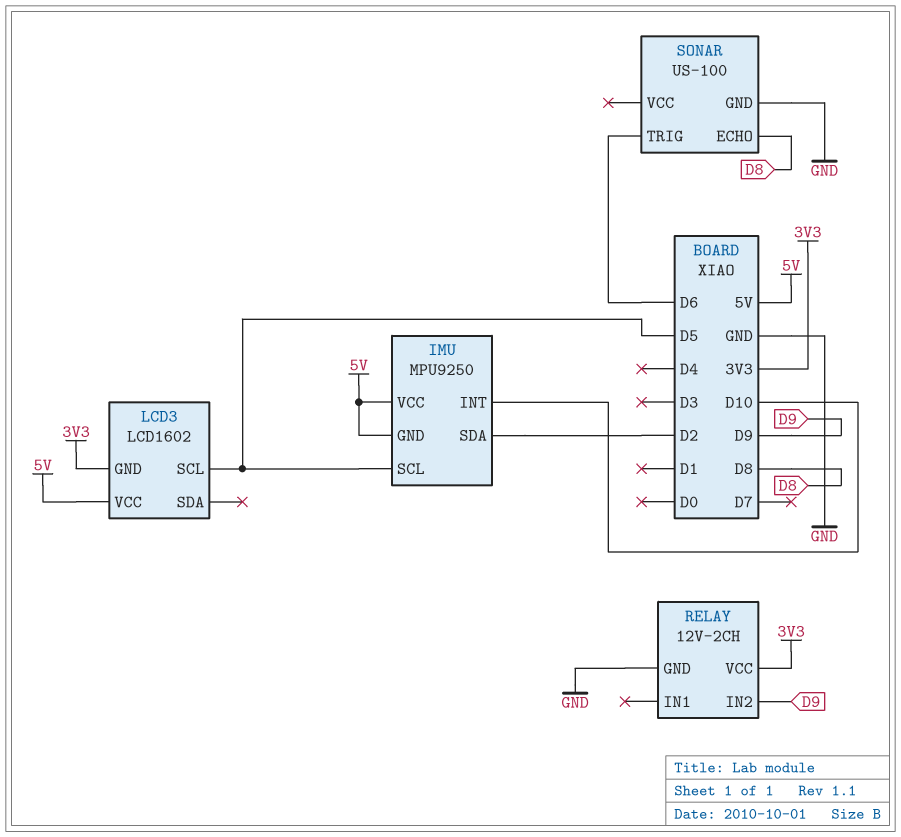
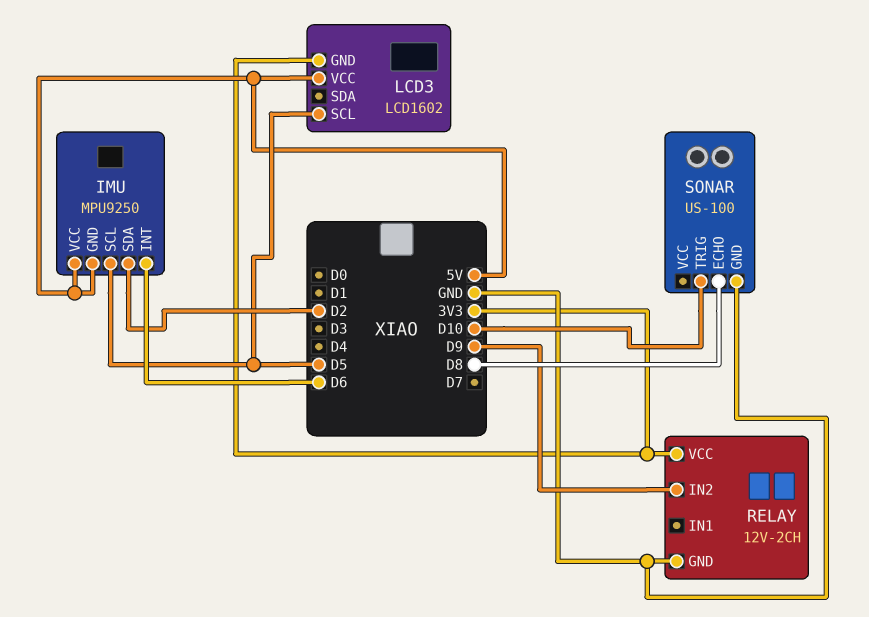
IMU pin INT: D10 -> D6
SONAR pin TRIG: D6 -> D10

